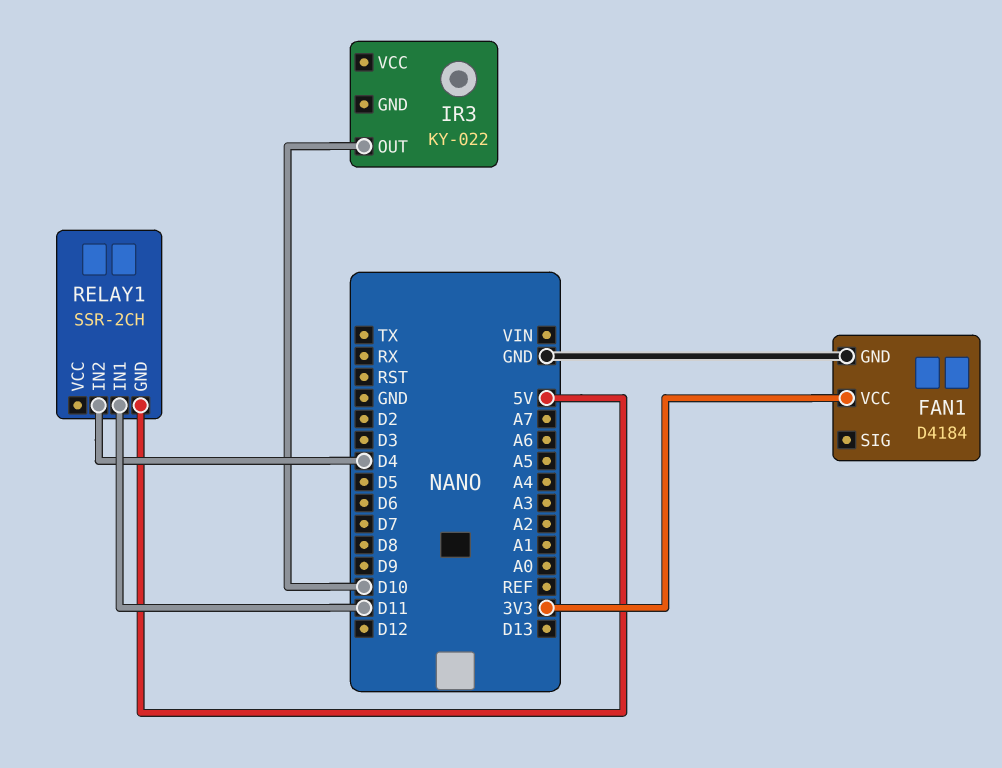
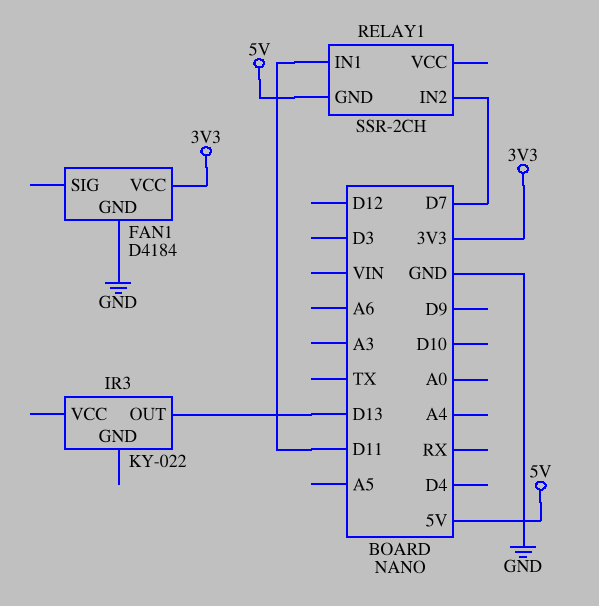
IR3 pin OUT: D10 -> D13
RELAY1 pin IN2: D4 -> D7

